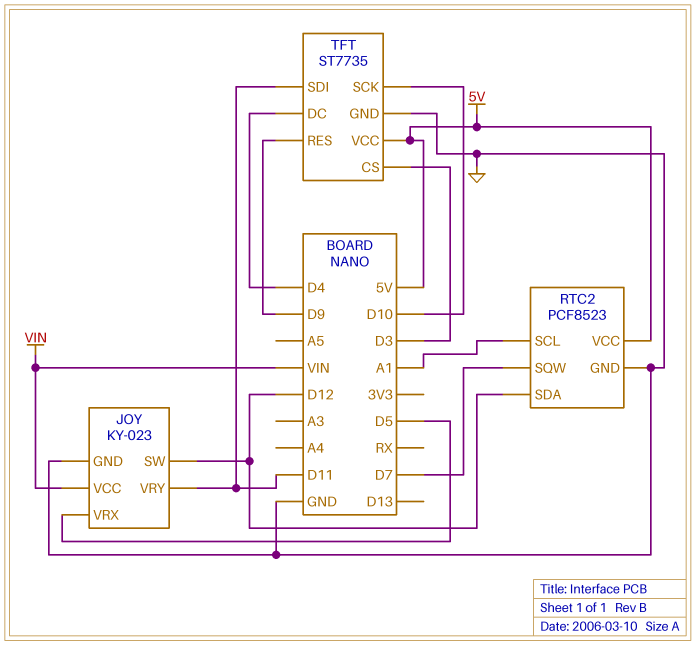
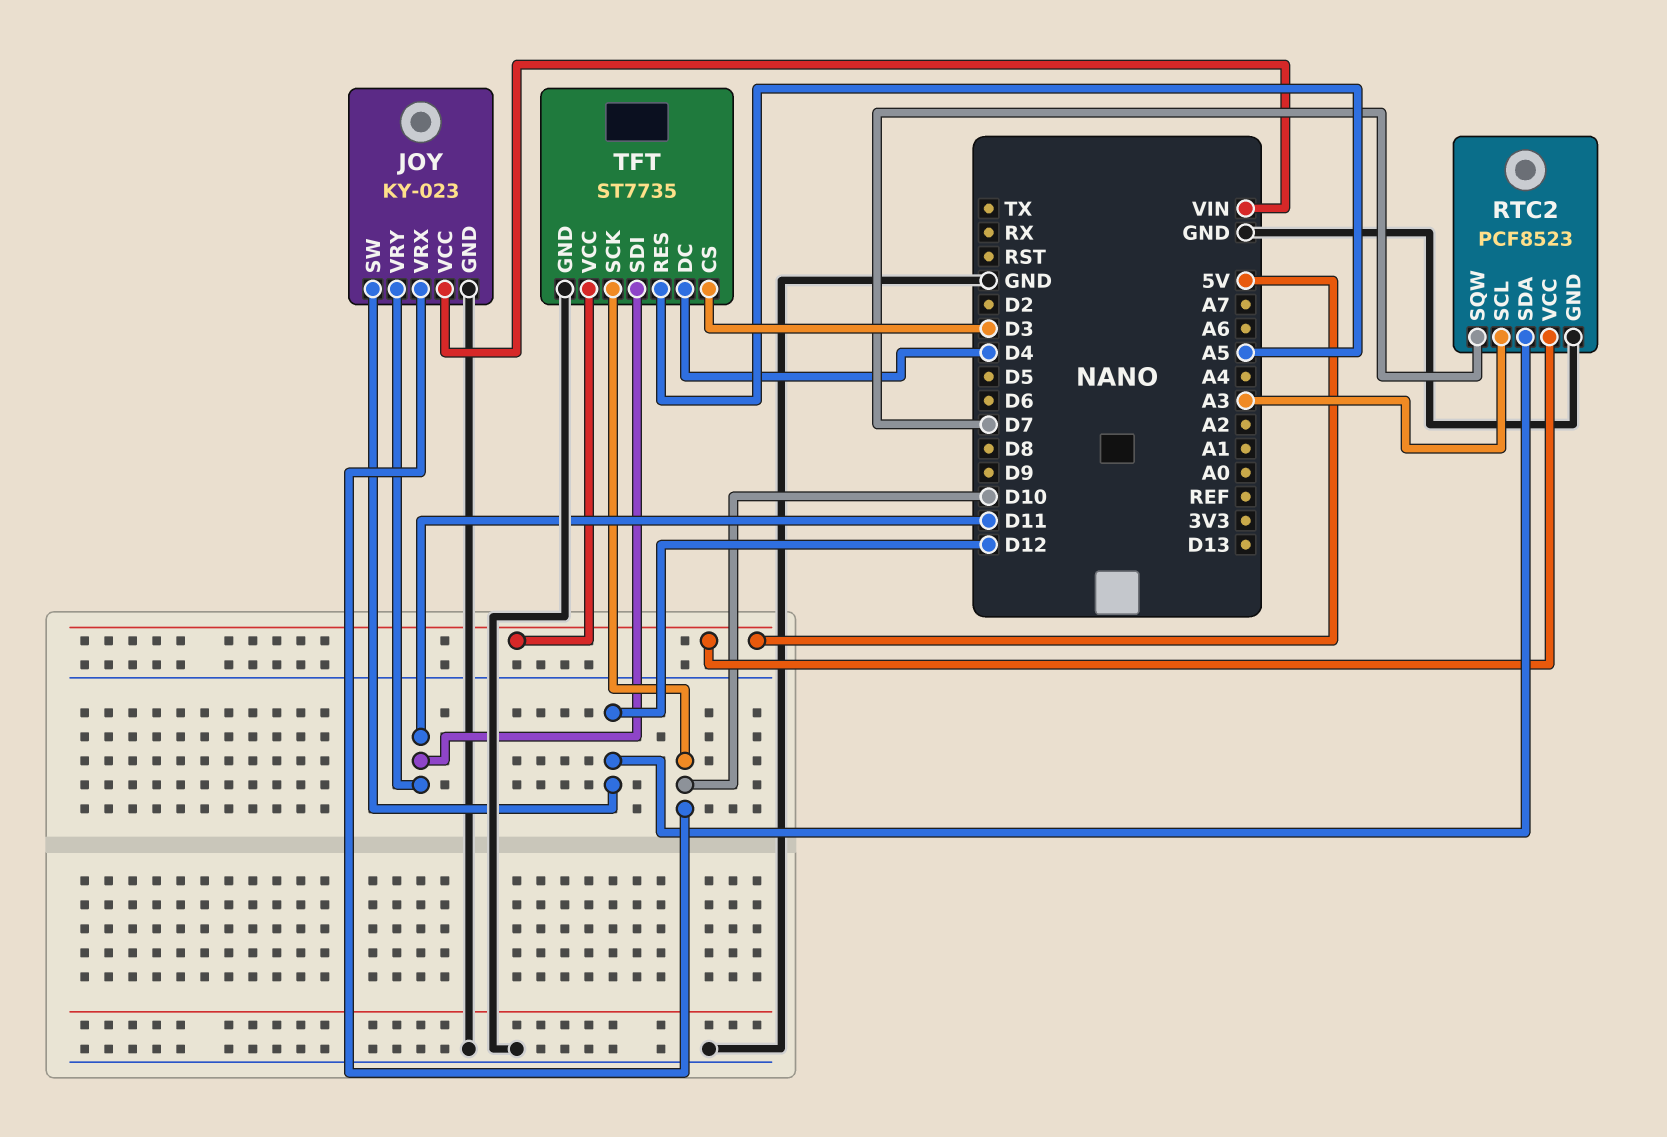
JOY pin VRX: D5 -> D10
RTC2 pin SCL: A1 -> A3
TFT pin RES: D9 -> A5

